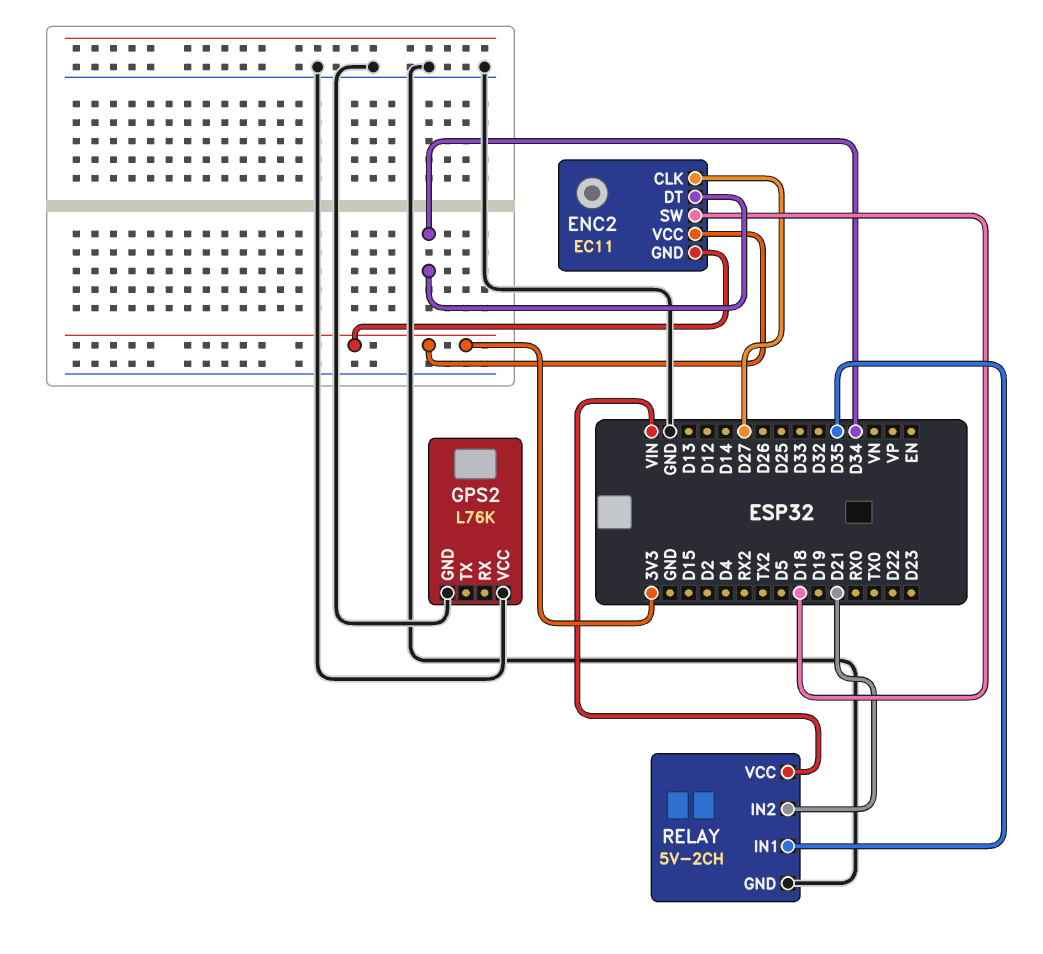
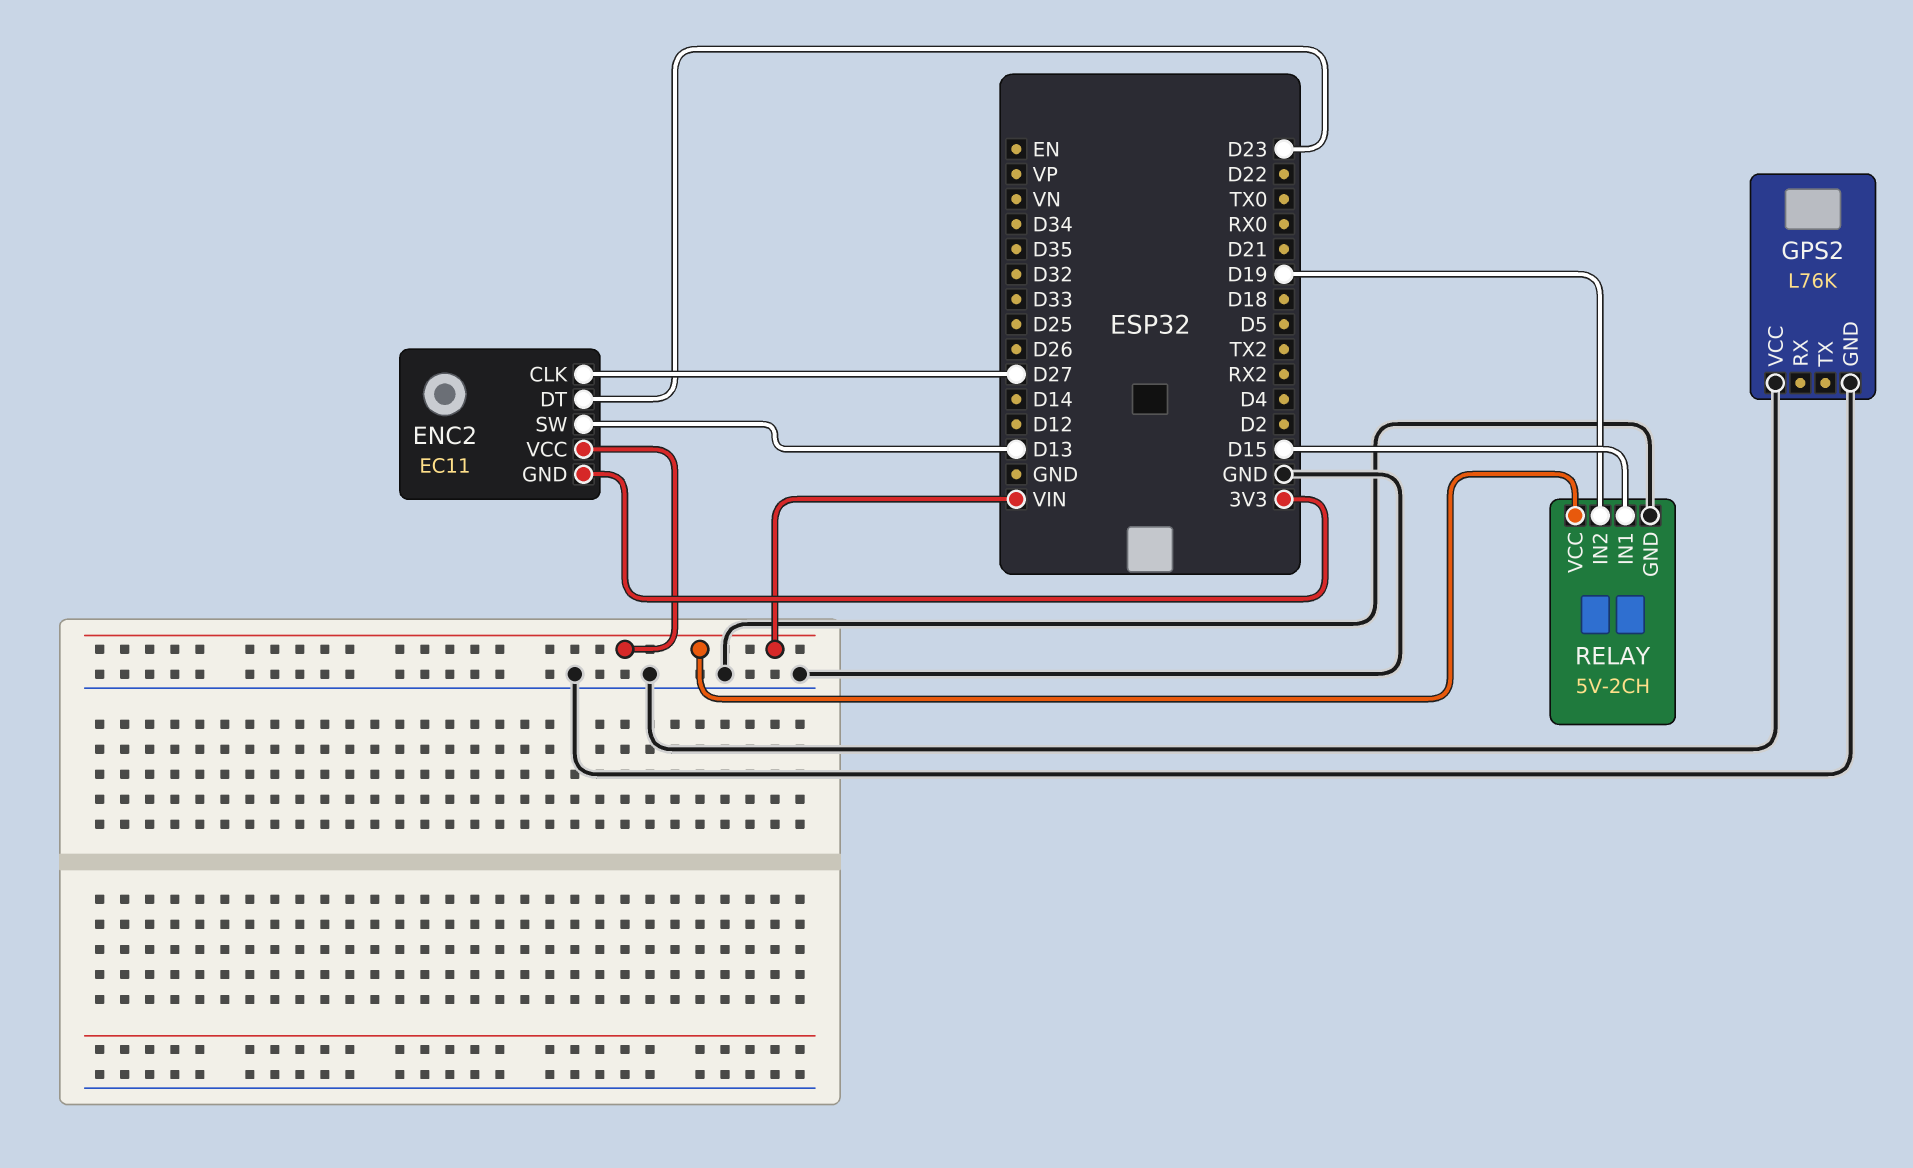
ENC2 pin DT: D34 -> D23
ENC2 pin SW: D18 -> D13
ENC2 pin VCC: 3V3 -> VIN
RELAY pin IN1: D35 -> D15
RELAY pin IN2: D21 -> D19

